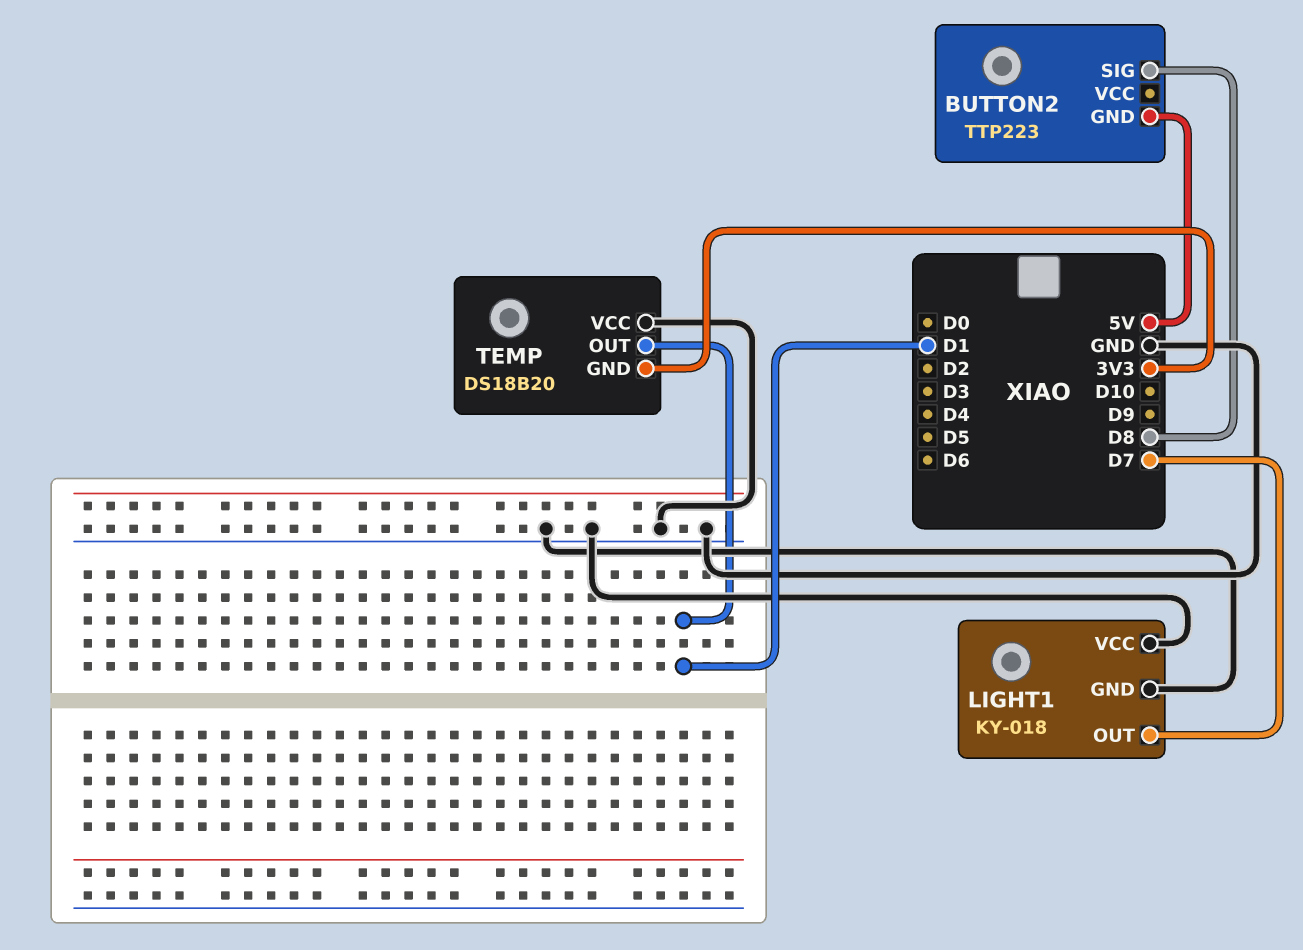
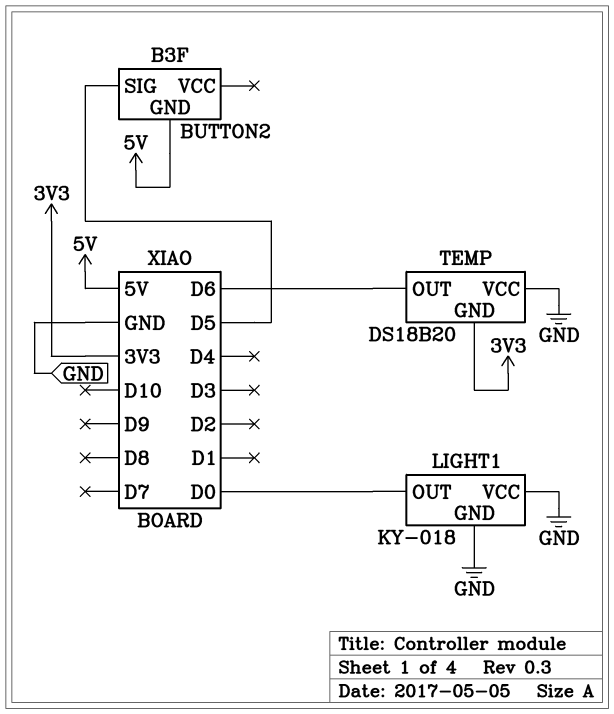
BUTTON2: TTP223 -> B3F
BUTTON2 pin SIG: D8 -> D5
LIGHT1 pin OUT: D7 -> D0
TEMP pin OUT: D1 -> D6

